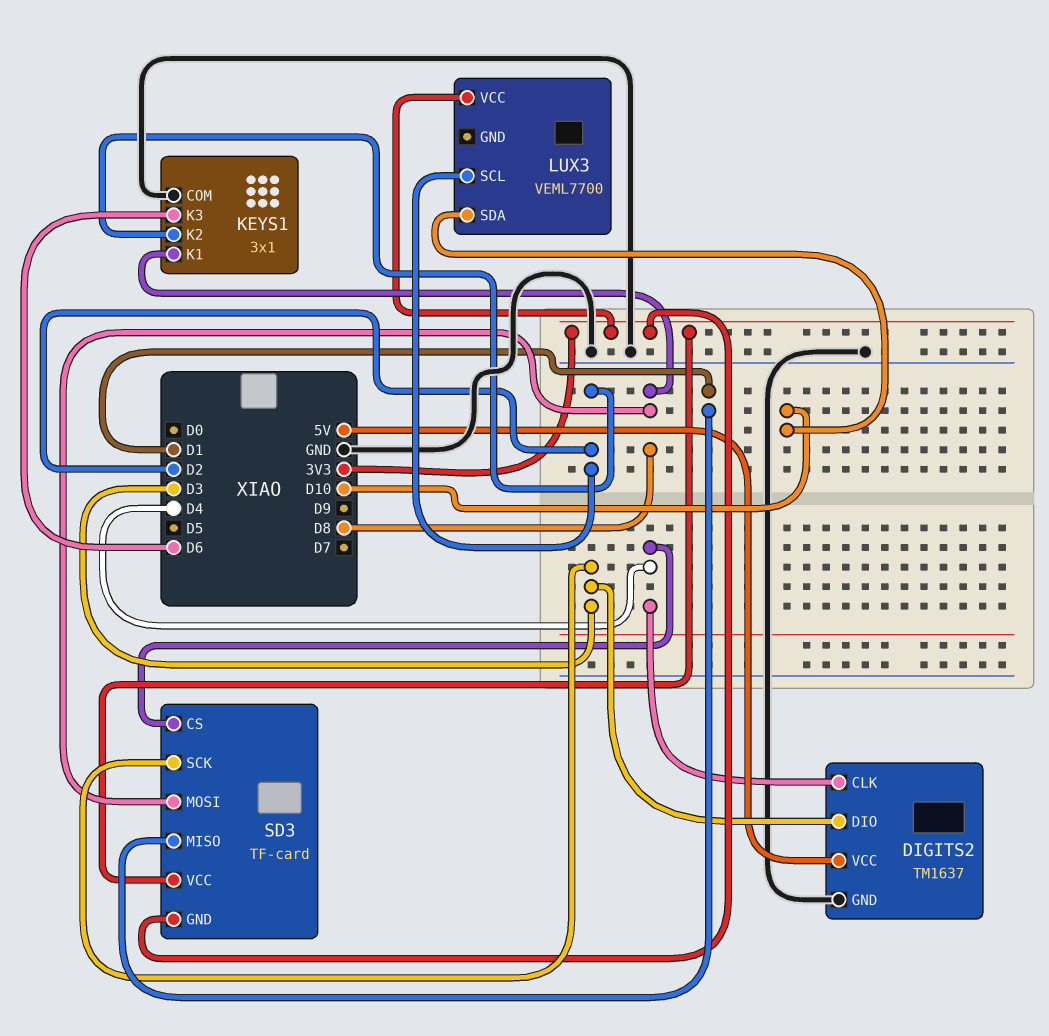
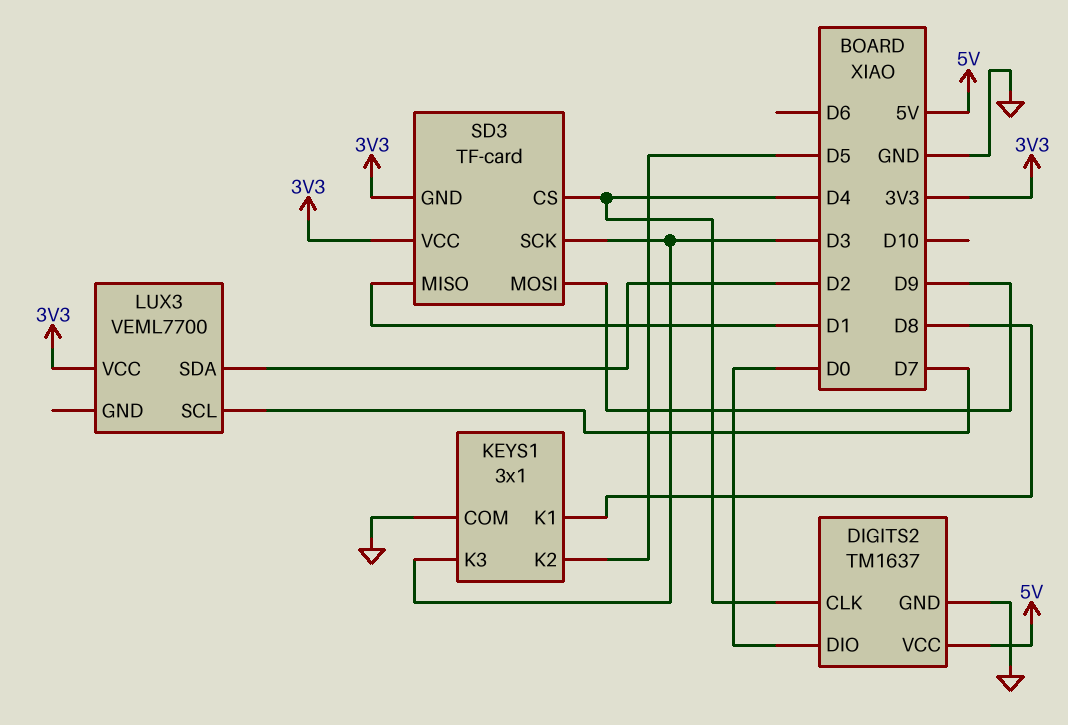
DIGITS2 pin DIO: D3 -> D0
KEYS1 pin K2: D2 -> D5
KEYS1 pin K3: D6 -> D3
LUX3 pin SCL: D2 -> D7
LUX3 pin SDA: D10 -> D2
SD3 pin MOSI: D8 -> D9

